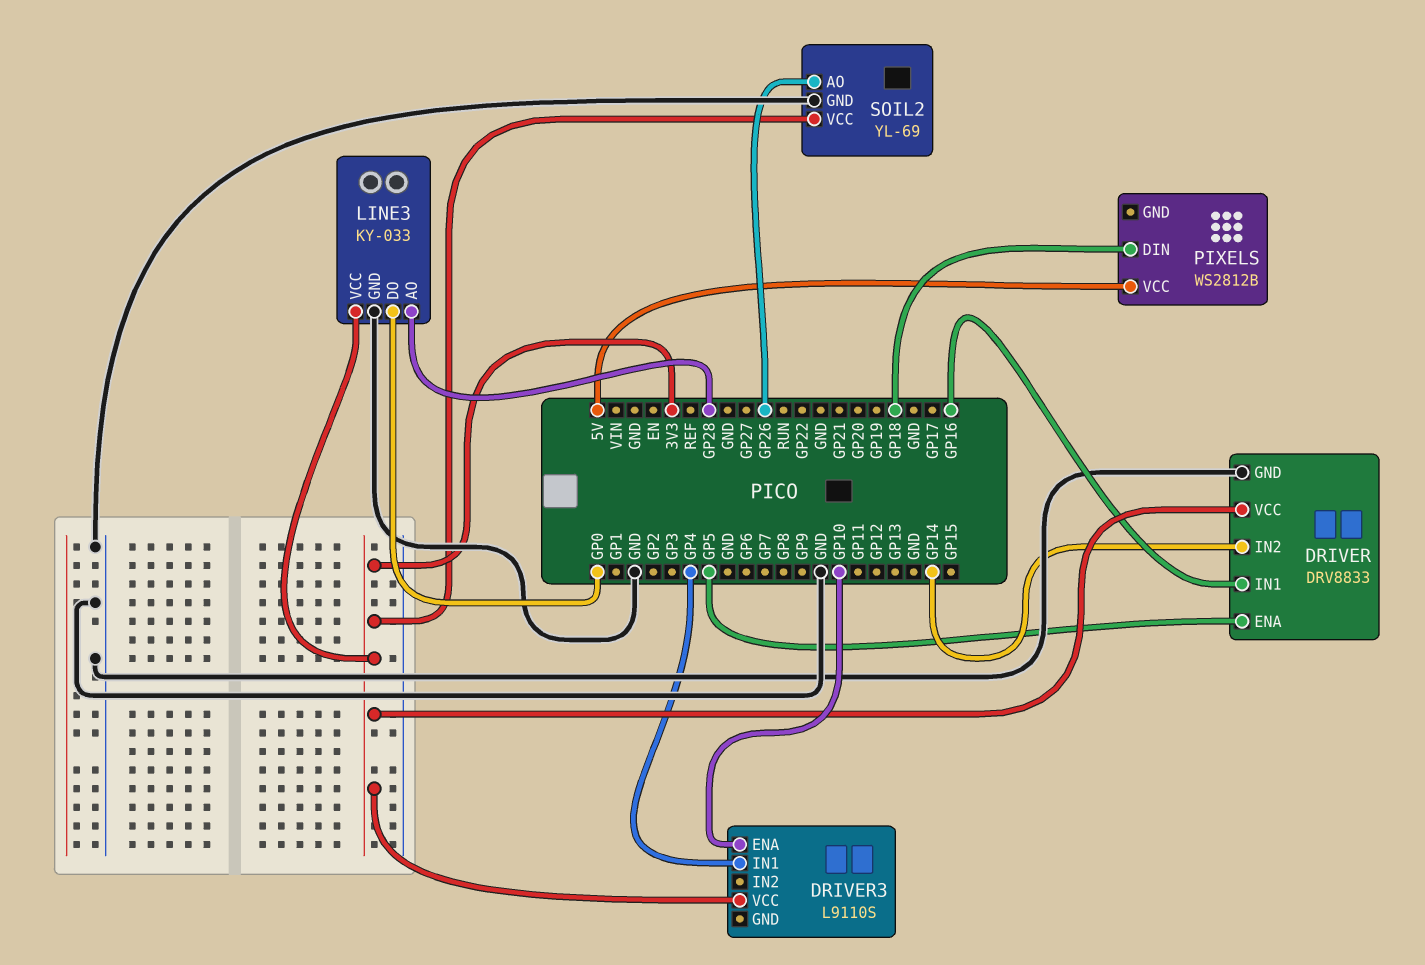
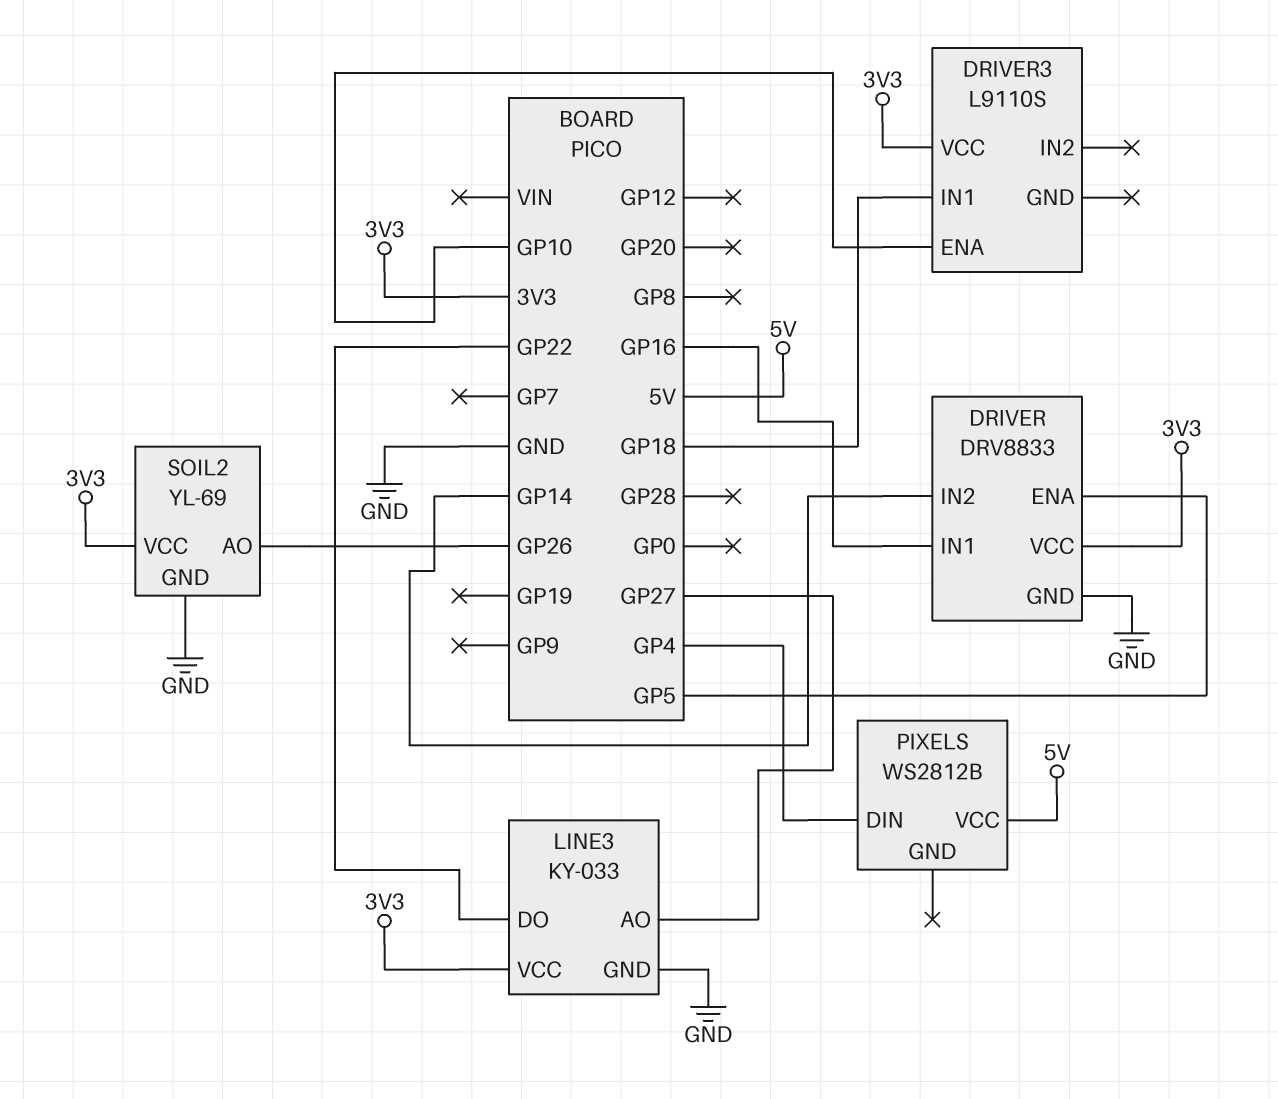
DRIVER3 pin IN1: GP4 -> GP18
LINE3 pin AO: GP28 -> GP27
LINE3 pin DO: GP0 -> GP22
PIXELS pin DIN: GP18 -> GP4

